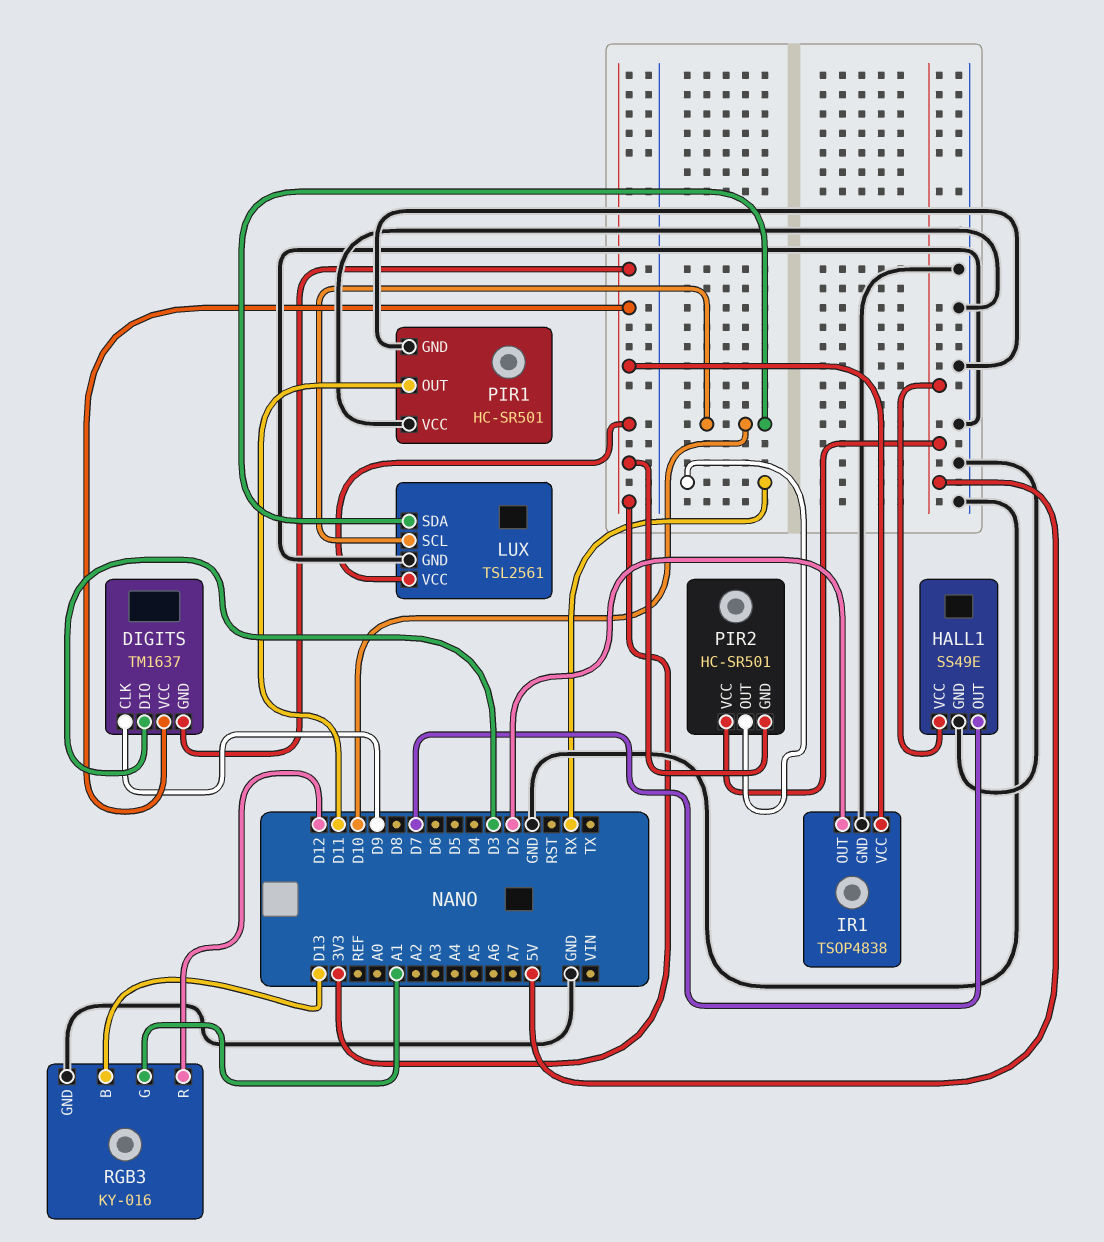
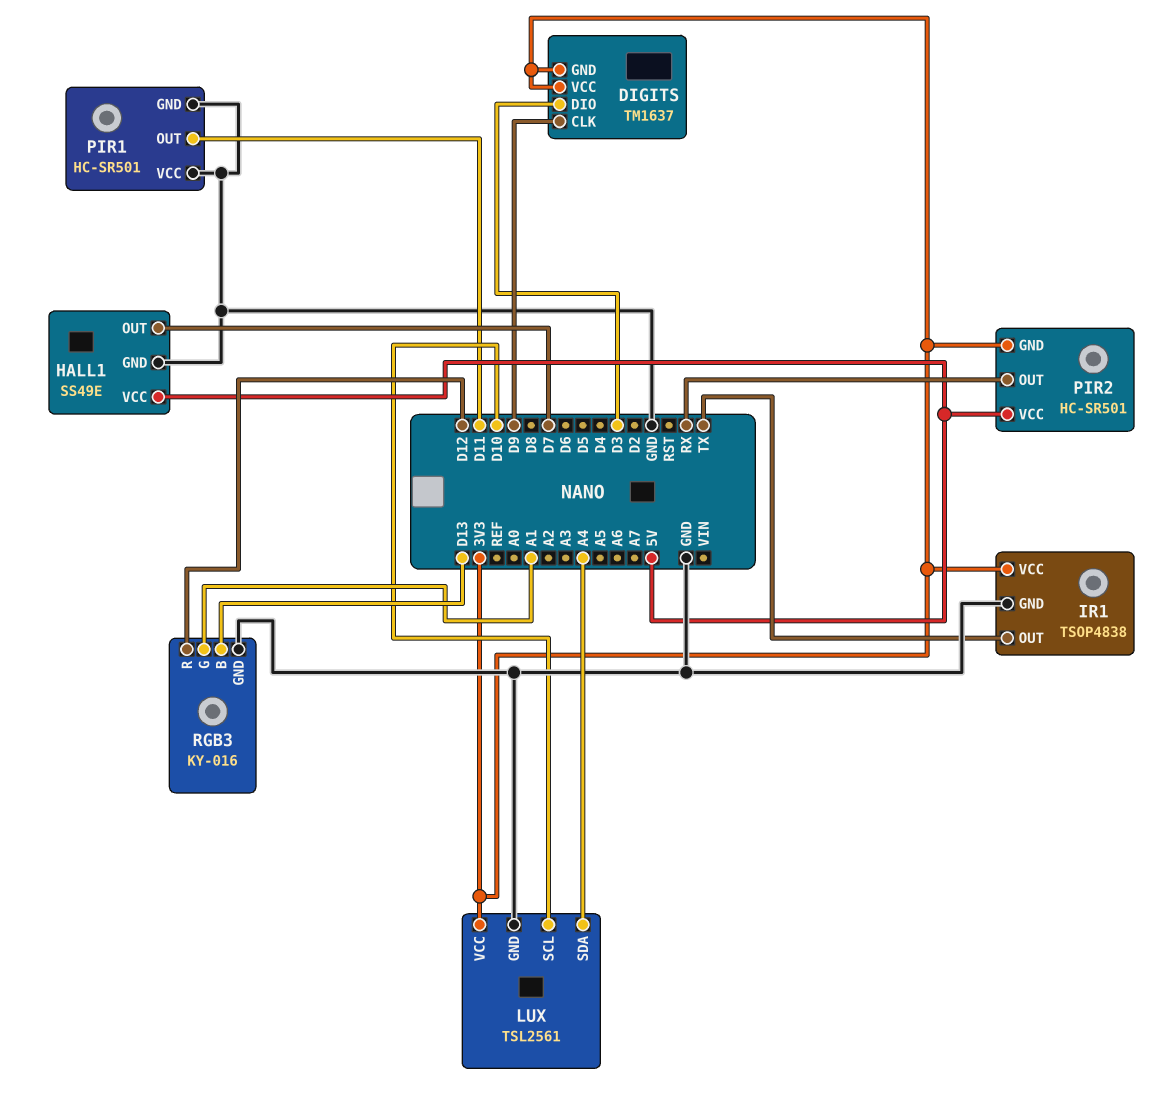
IR1 pin OUT: D2 -> TX
LUX pin SDA: D10 -> A4

